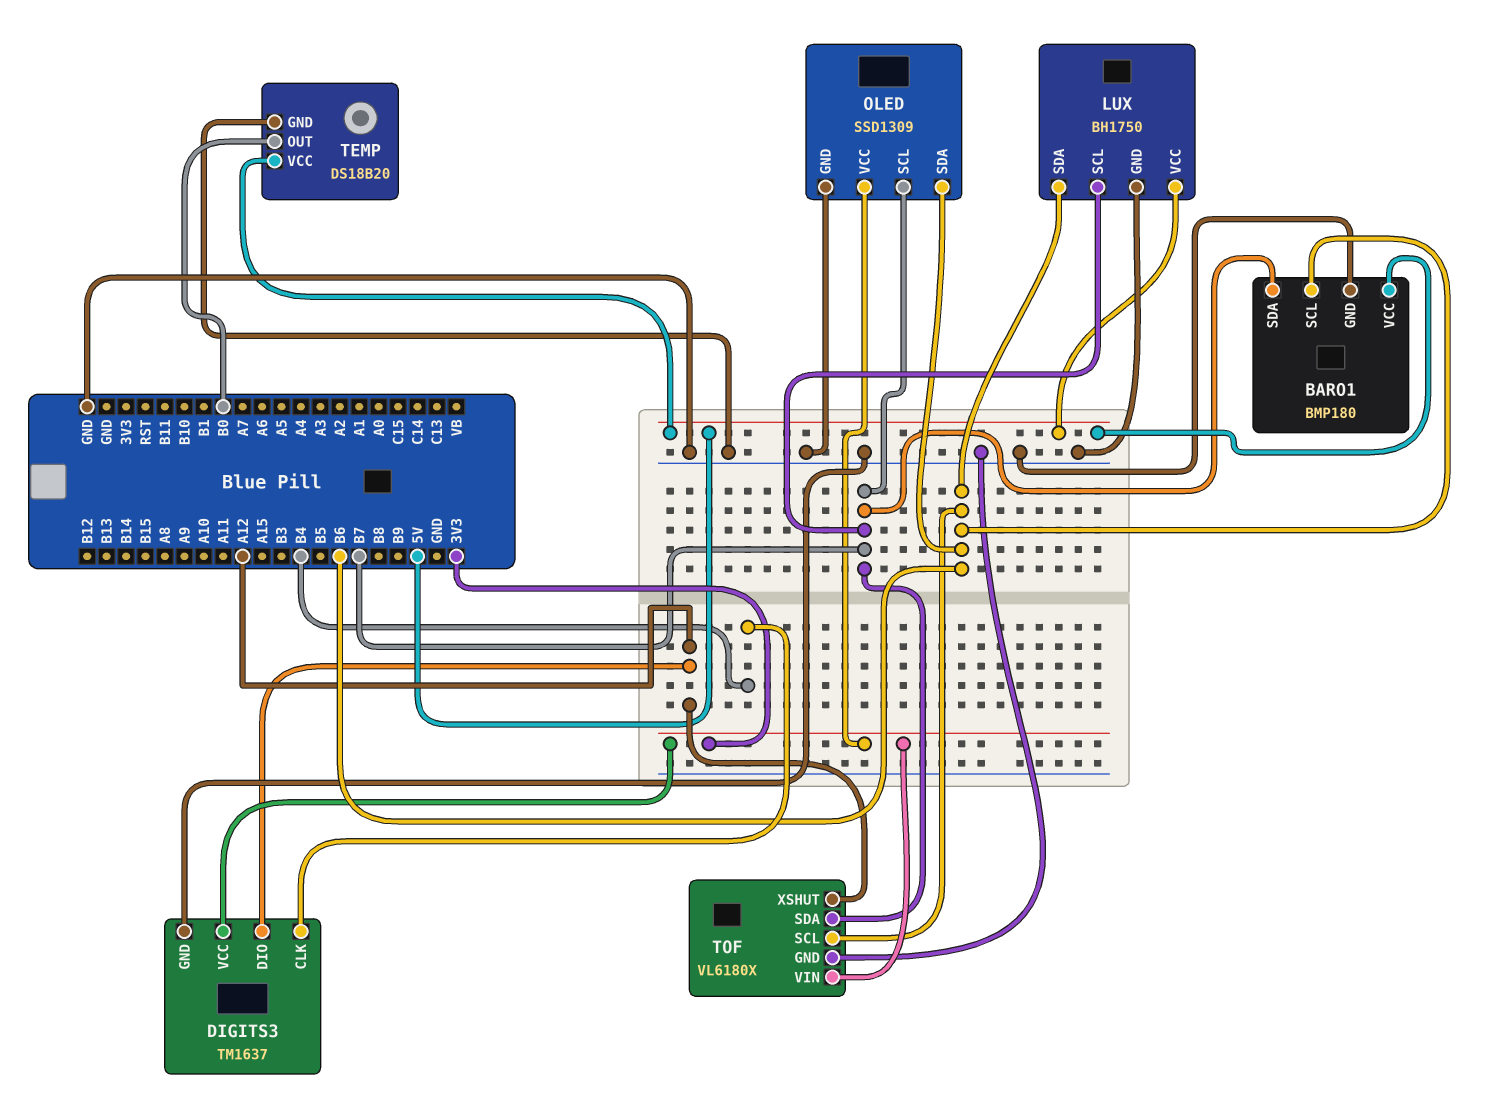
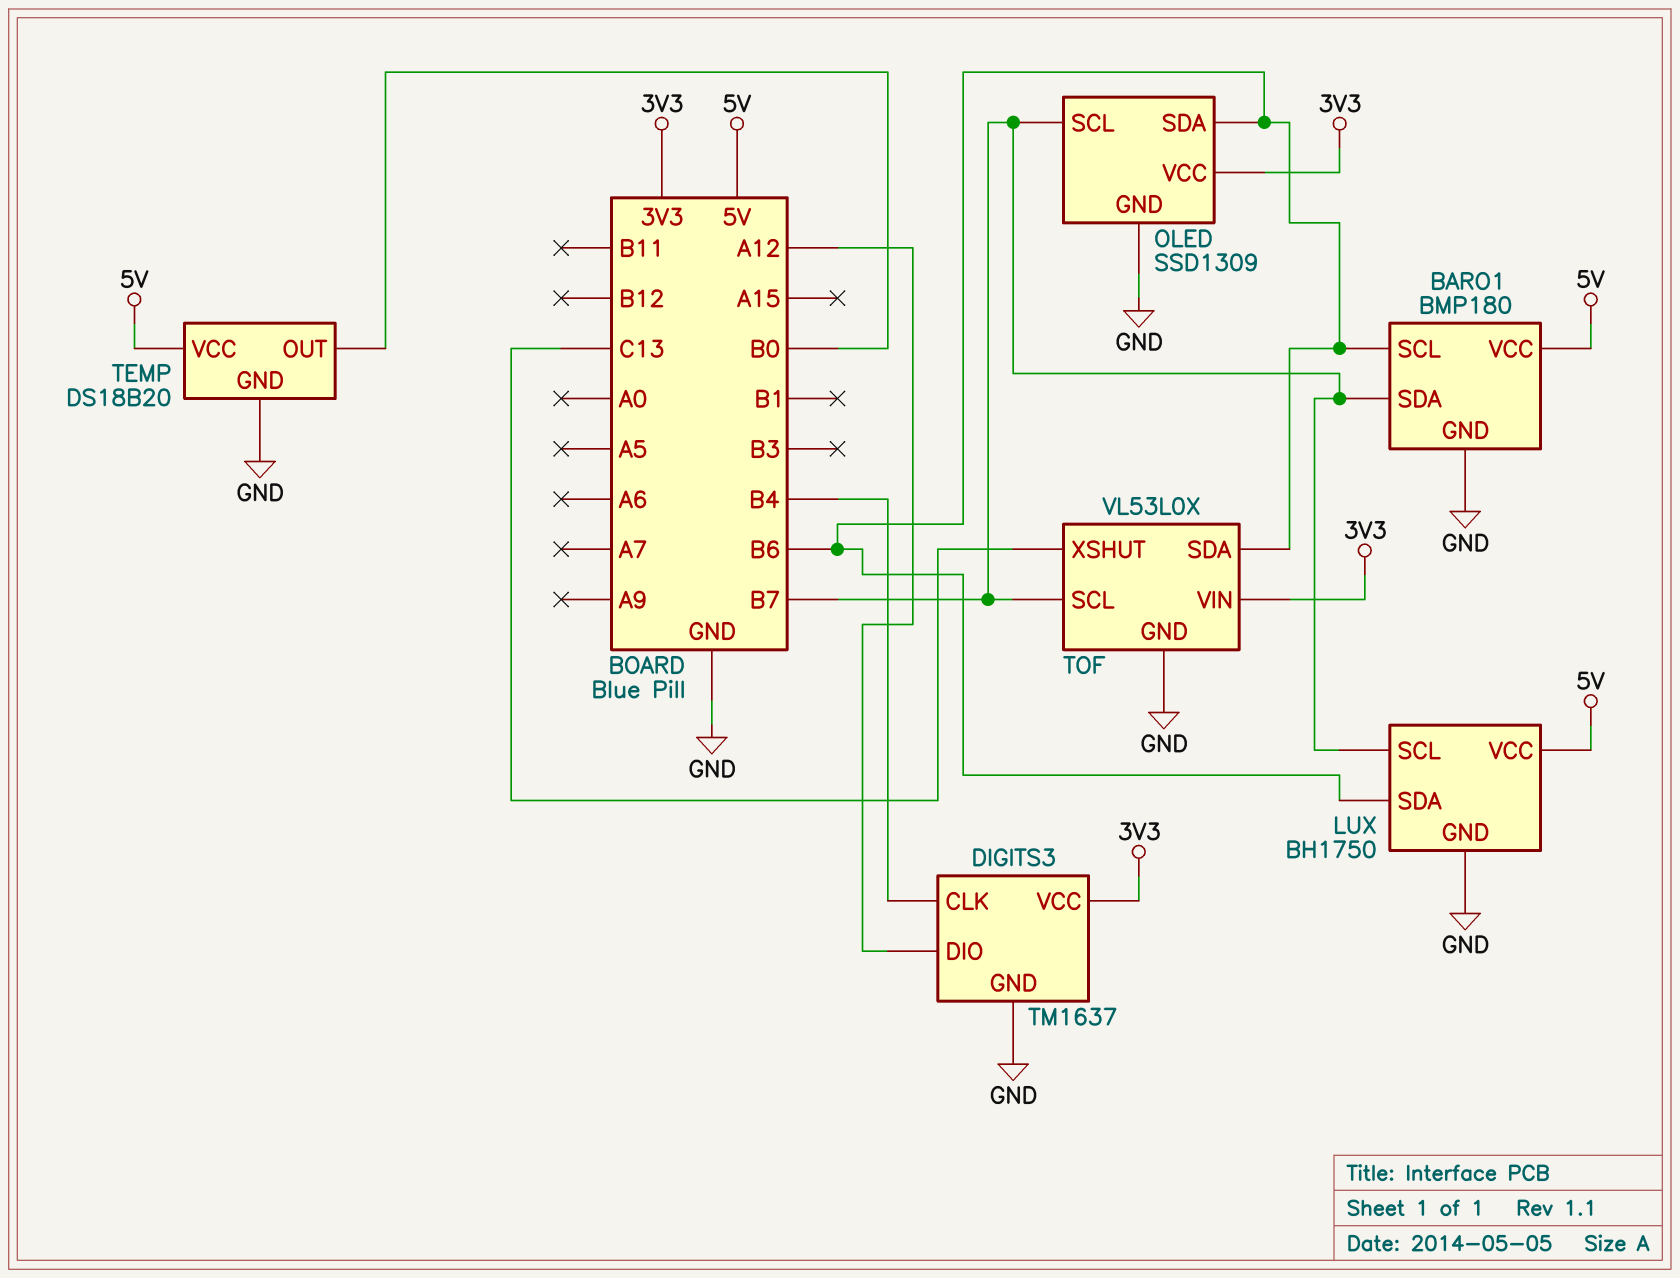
TOF: VL6180X -> VL53L0X
TOF pin SCL: B6 -> B7
TOF pin SDA: B7 -> B6
TOF pin XSHUT: A12 -> C13

